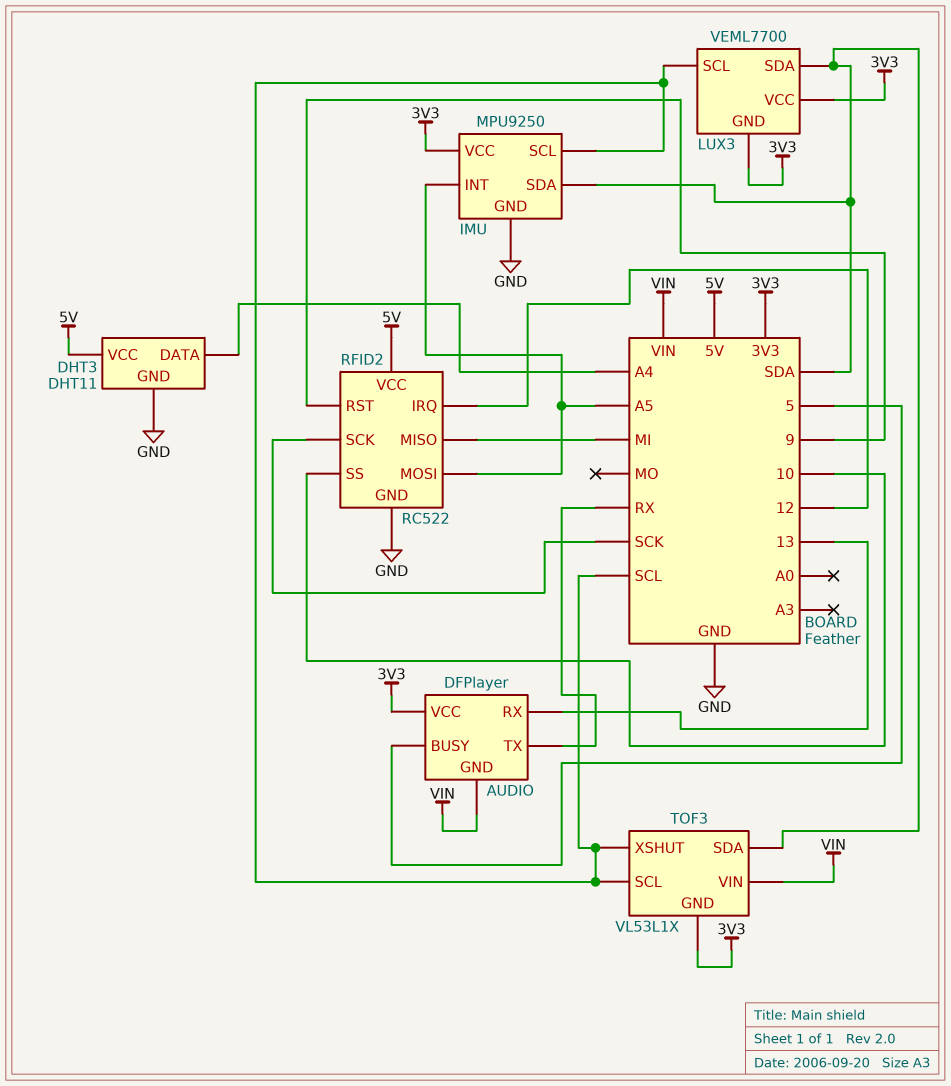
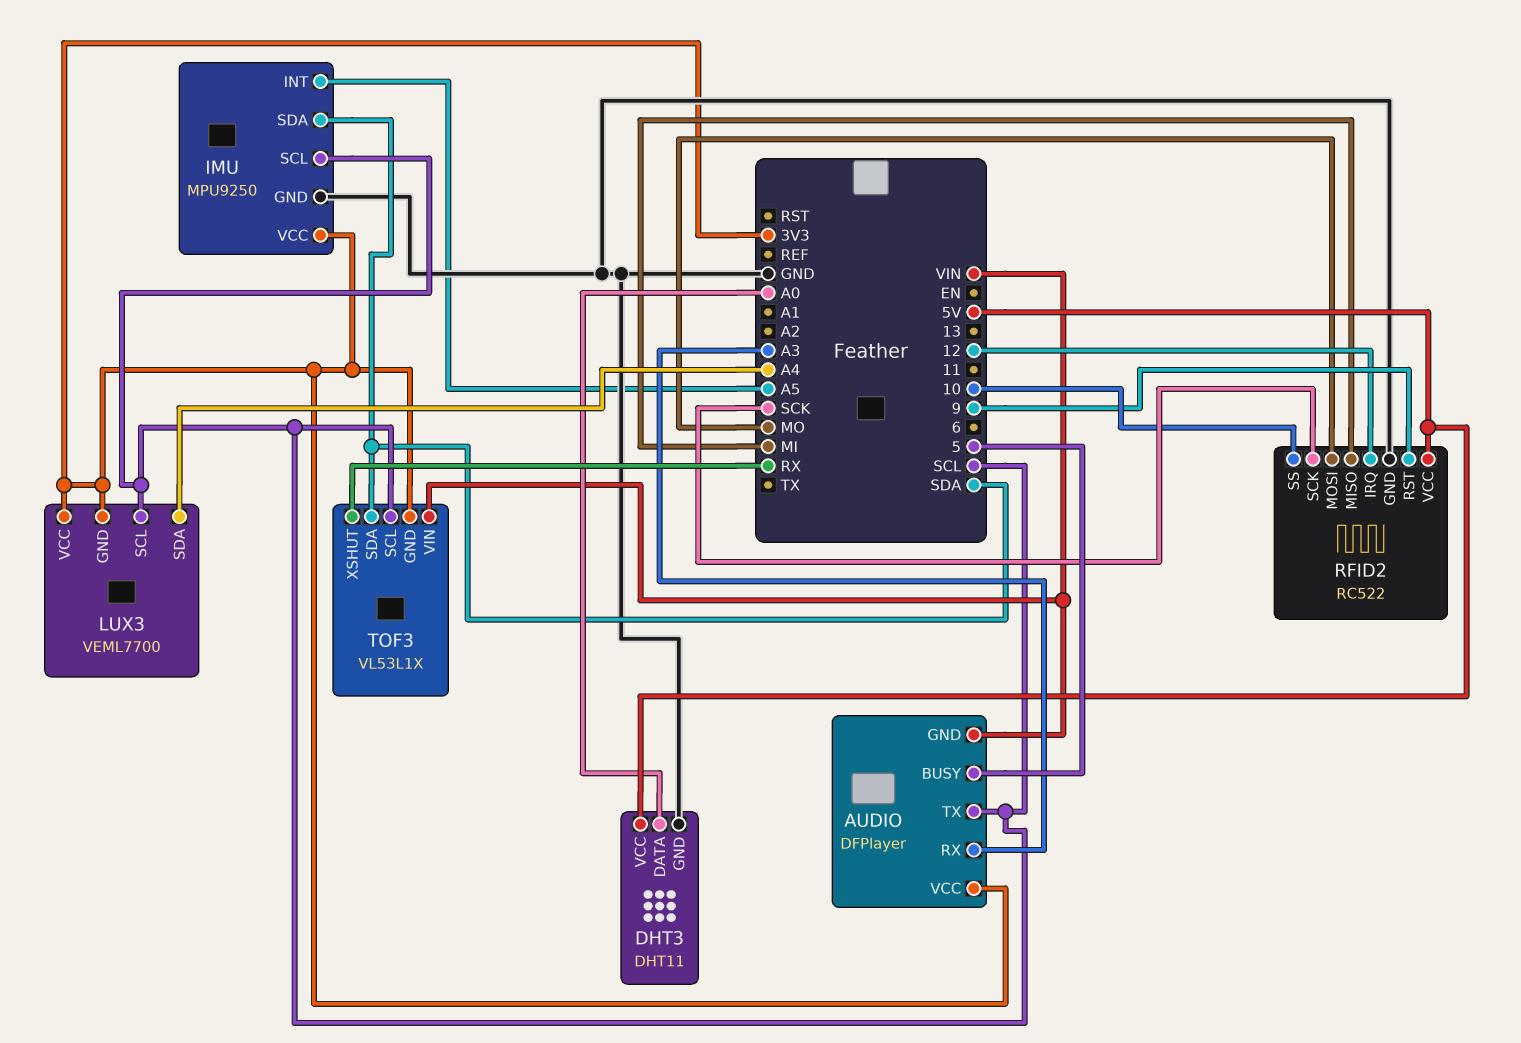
AUDIO pin RX: 13 -> A3
AUDIO pin TX: RX -> SCL
DHT3 pin DATA: A4 -> A0
LUX3 pin SDA: SDA -> A4
RFID2 pin MOSI: A5 -> MO
TOF3 pin XSHUT: SCL -> RX

